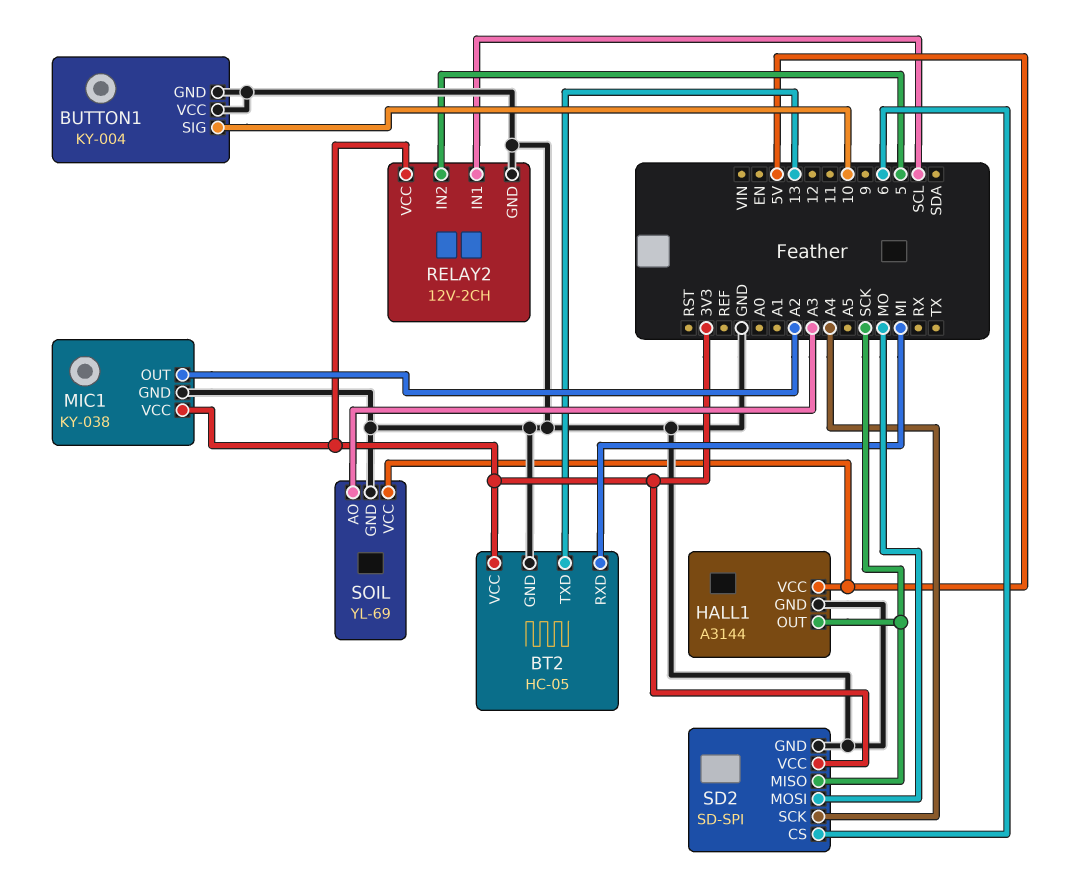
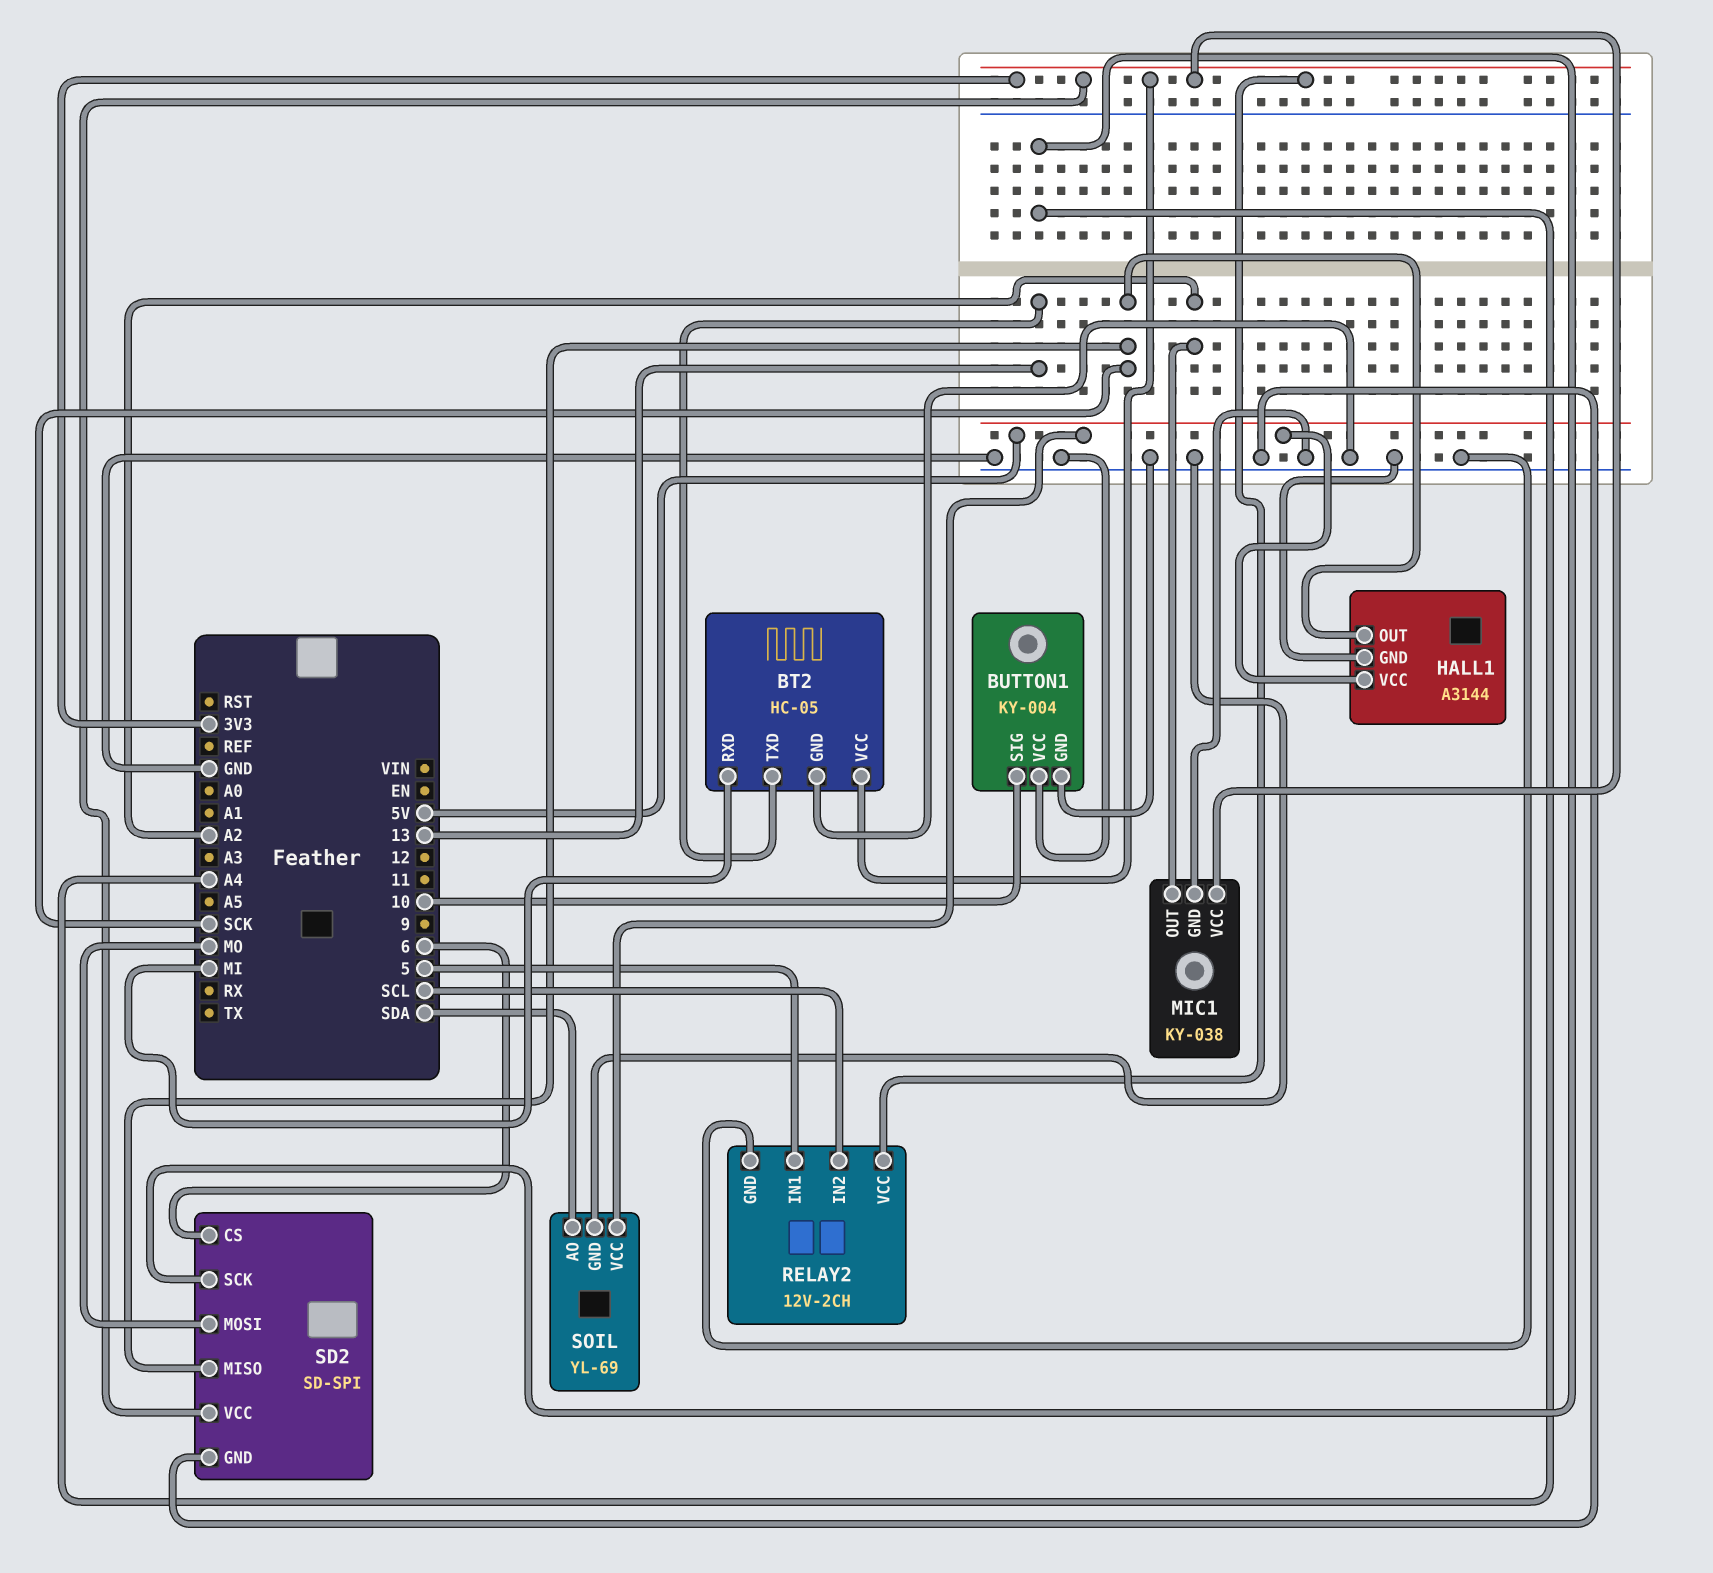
RELAY2 pin IN1: SCL -> 5
RELAY2 pin IN2: 5 -> SCL
SOIL pin AO: A3 -> SDA

